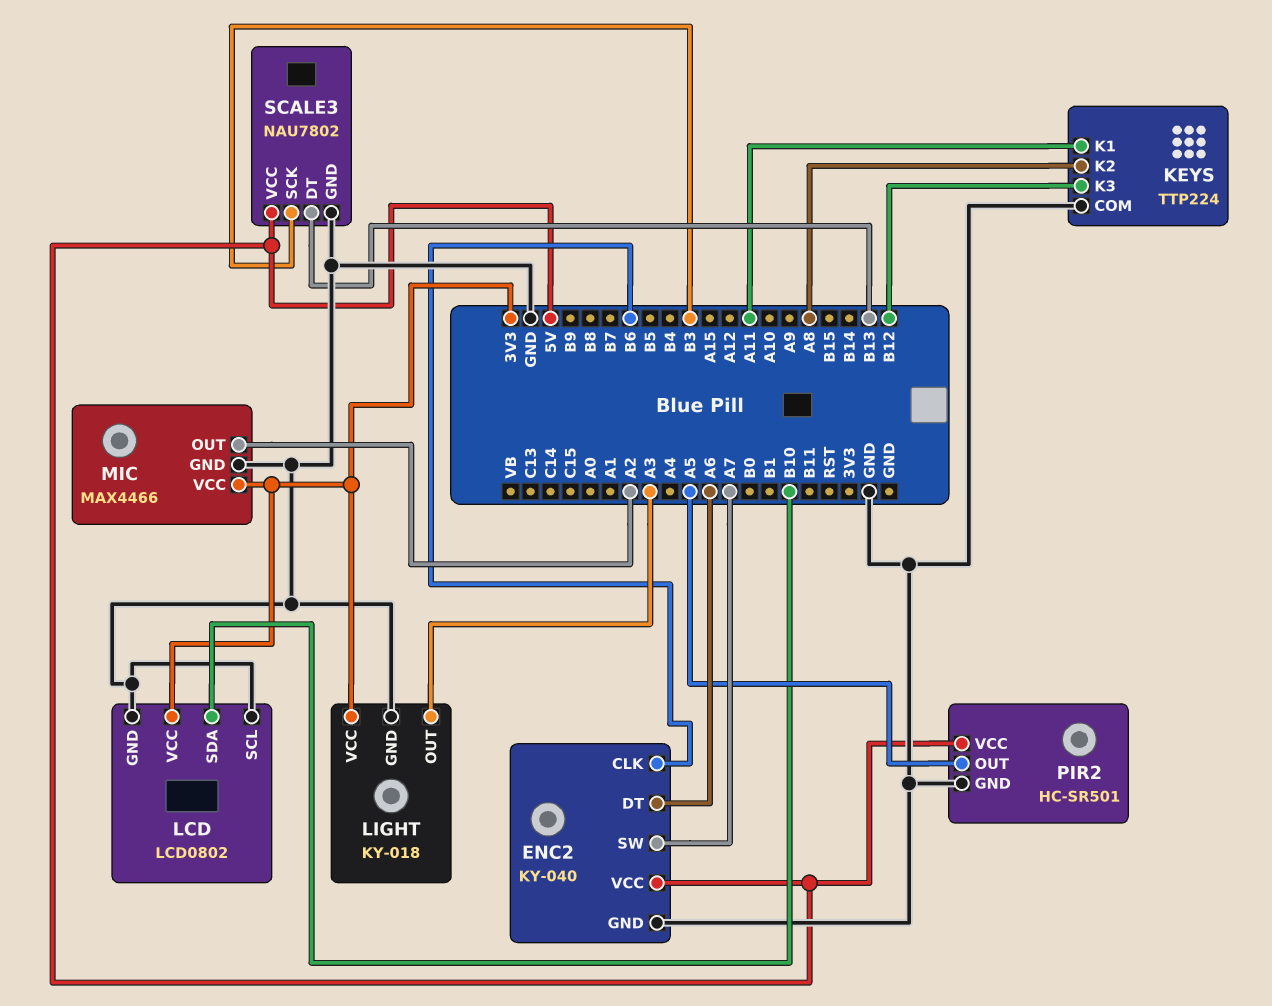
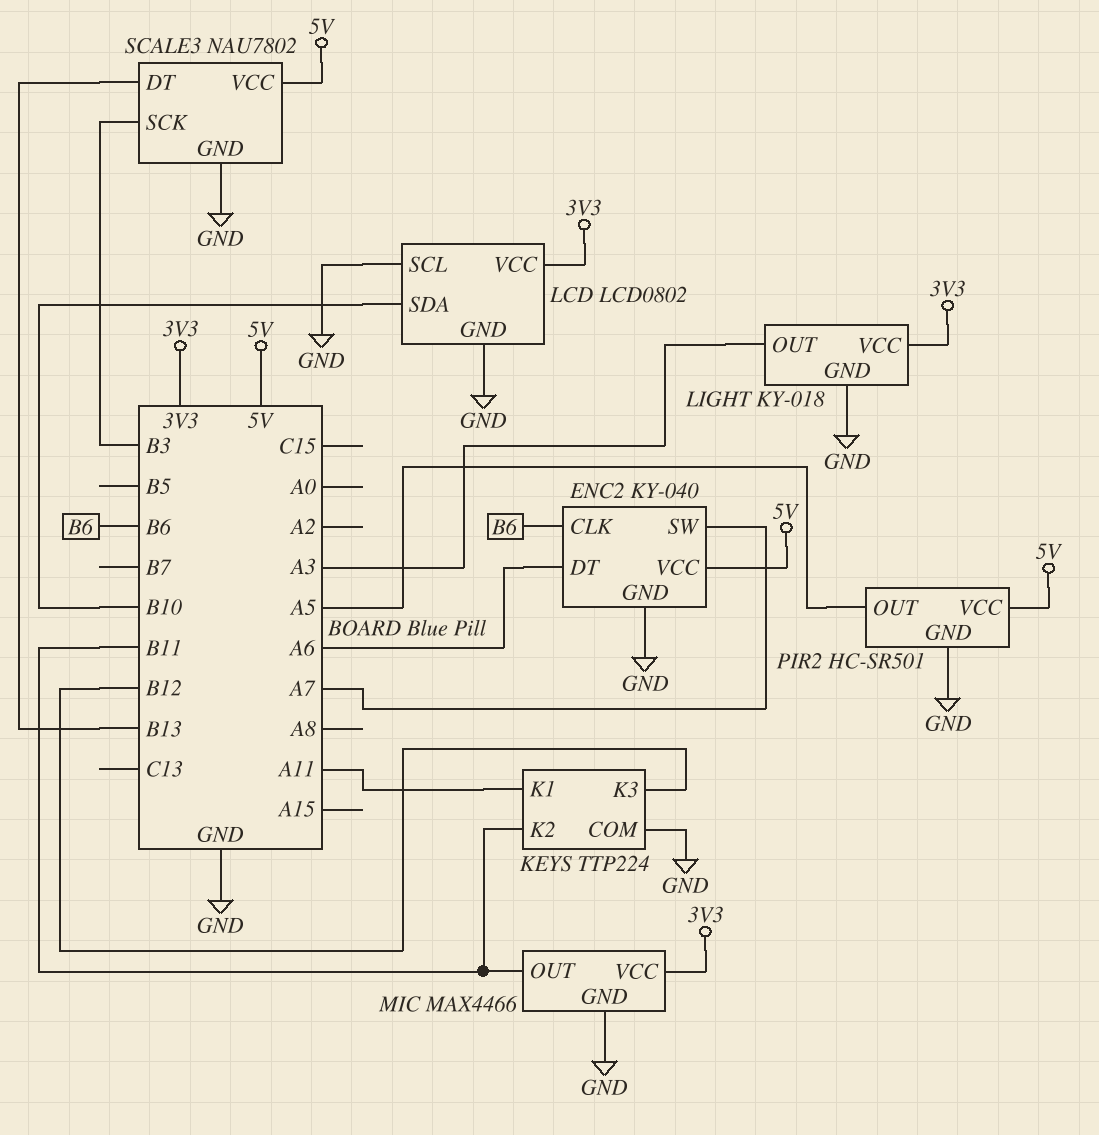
KEYS pin K2: A8 -> B11
MIC pin OUT: A2 -> B11

